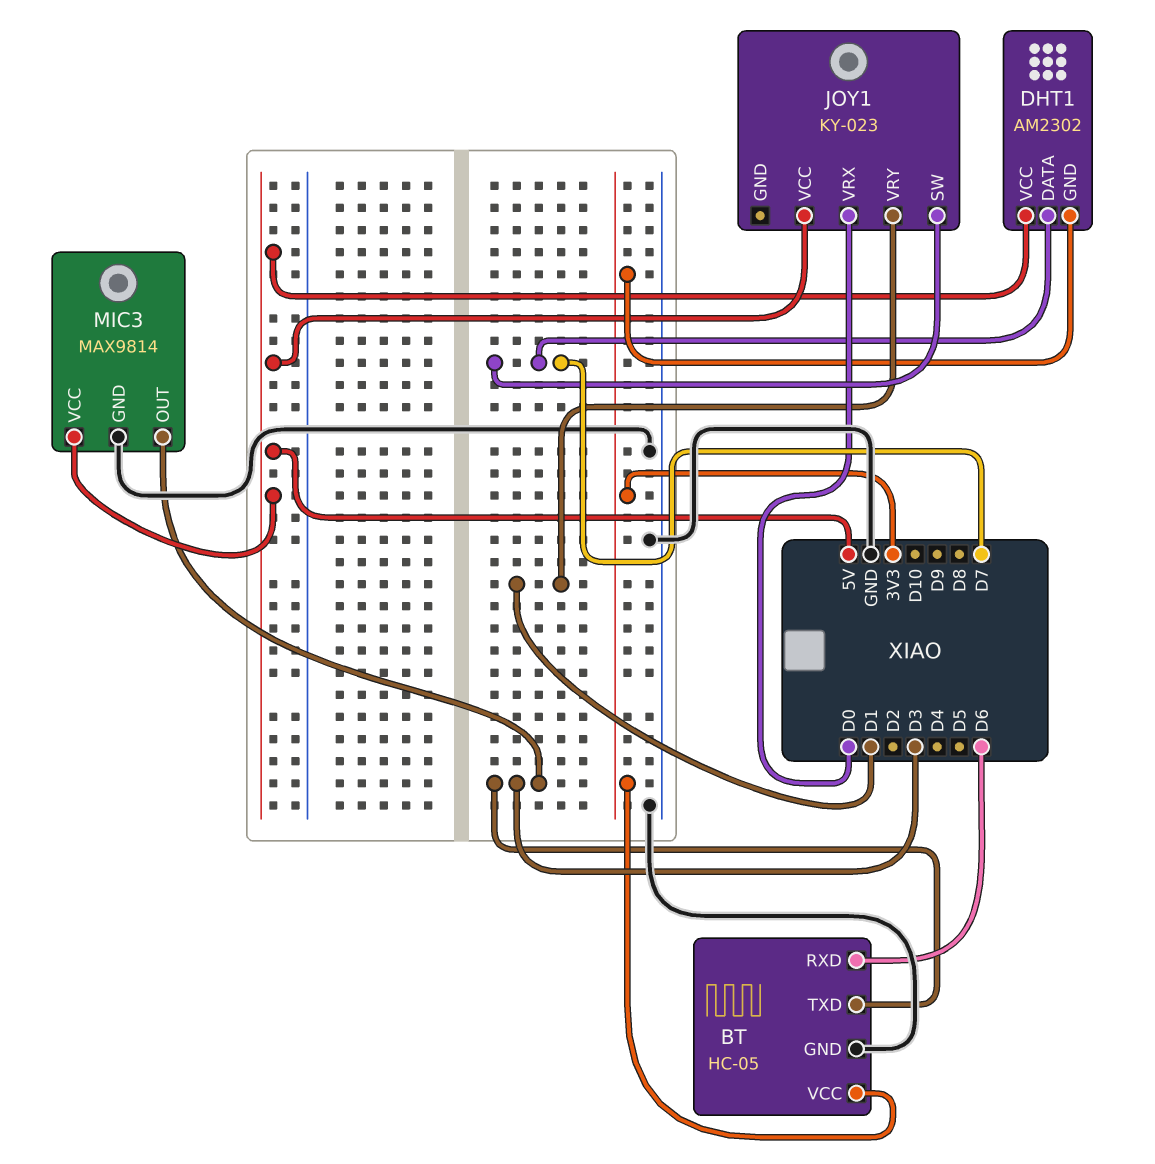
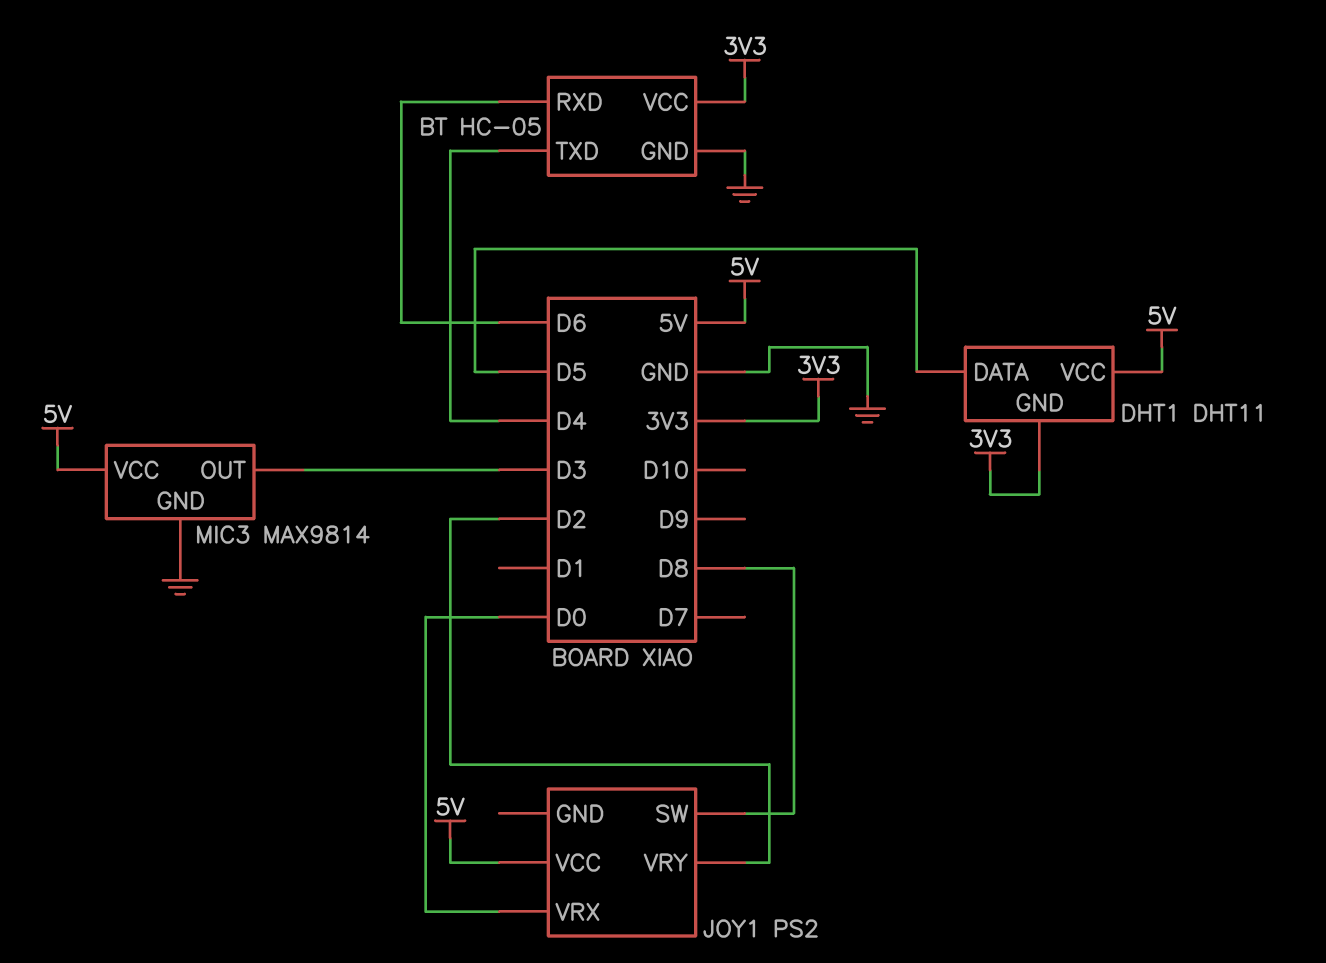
BT pin TXD: D3 -> D4
DHT1: AM2302 -> DHT11
DHT1 pin DATA: D7 -> D5
JOY1: KY-023 -> PS2
JOY1 pin SW: D7 -> D8
JOY1 pin VRY: D1 -> D2

